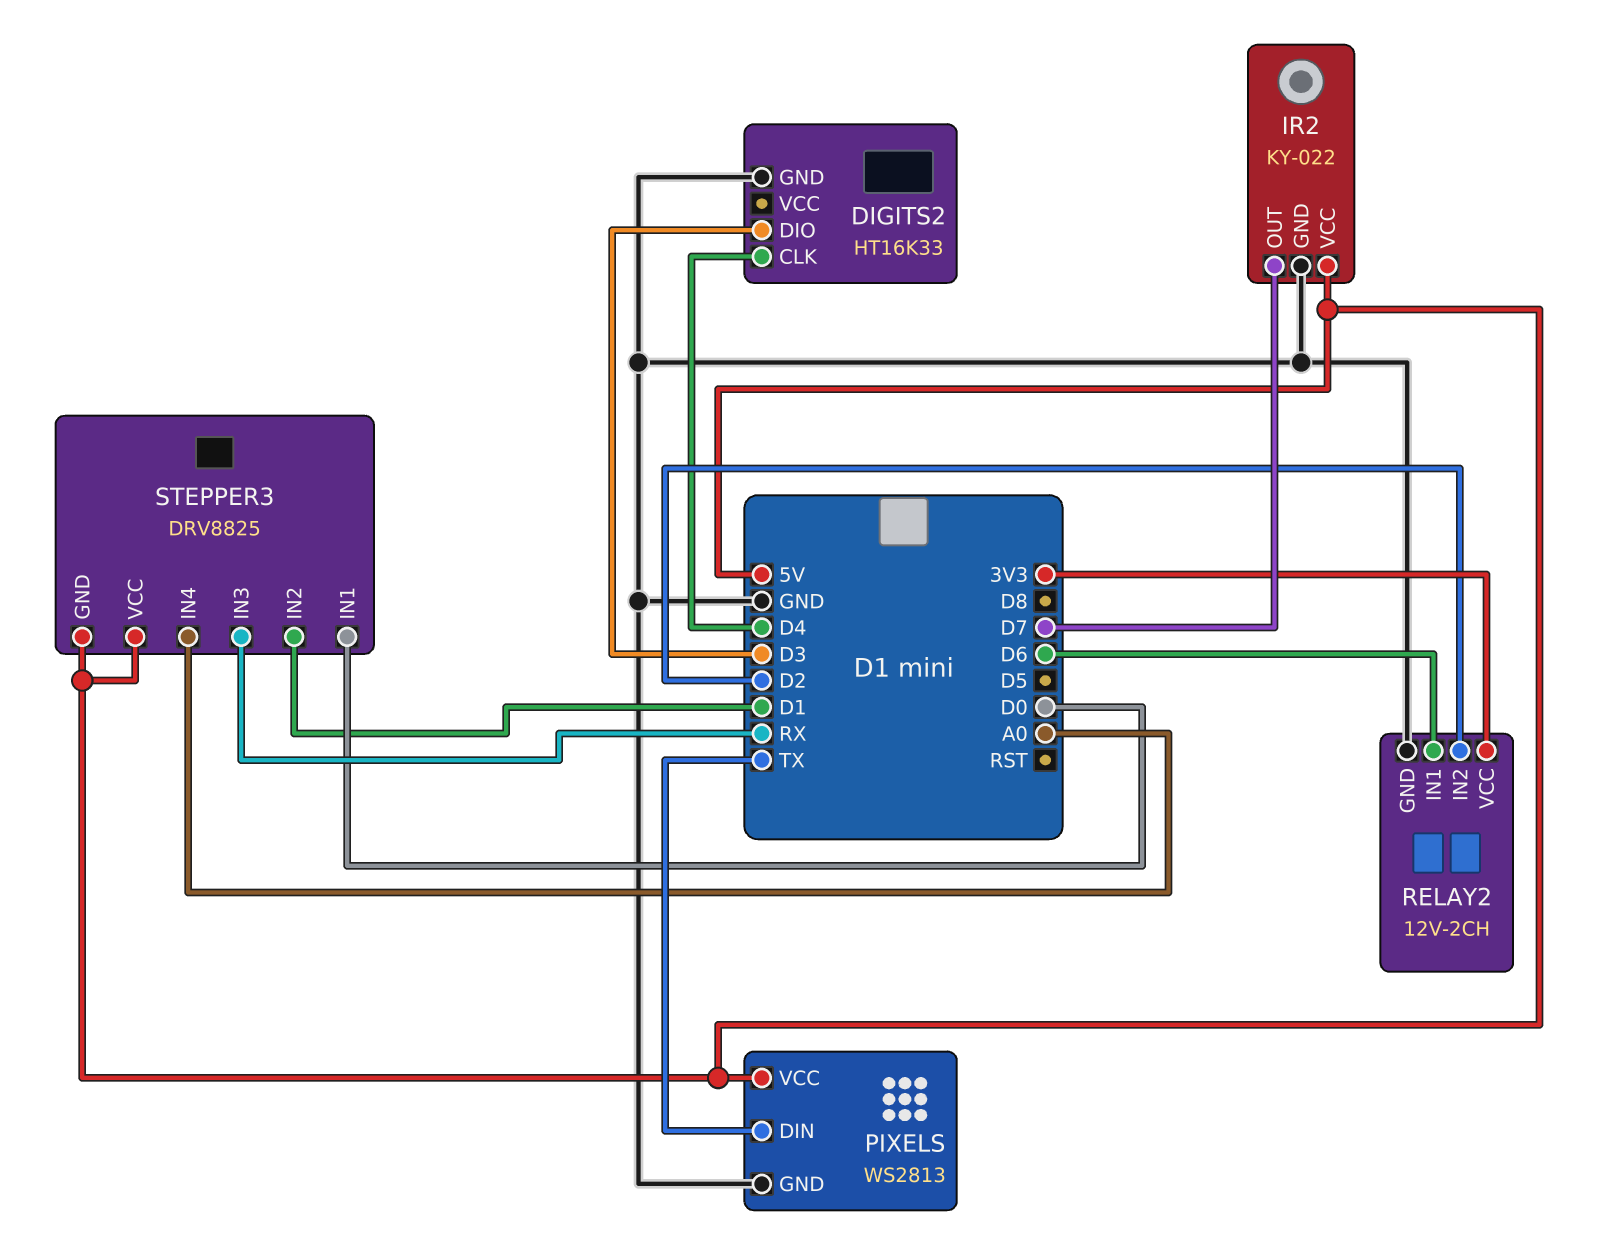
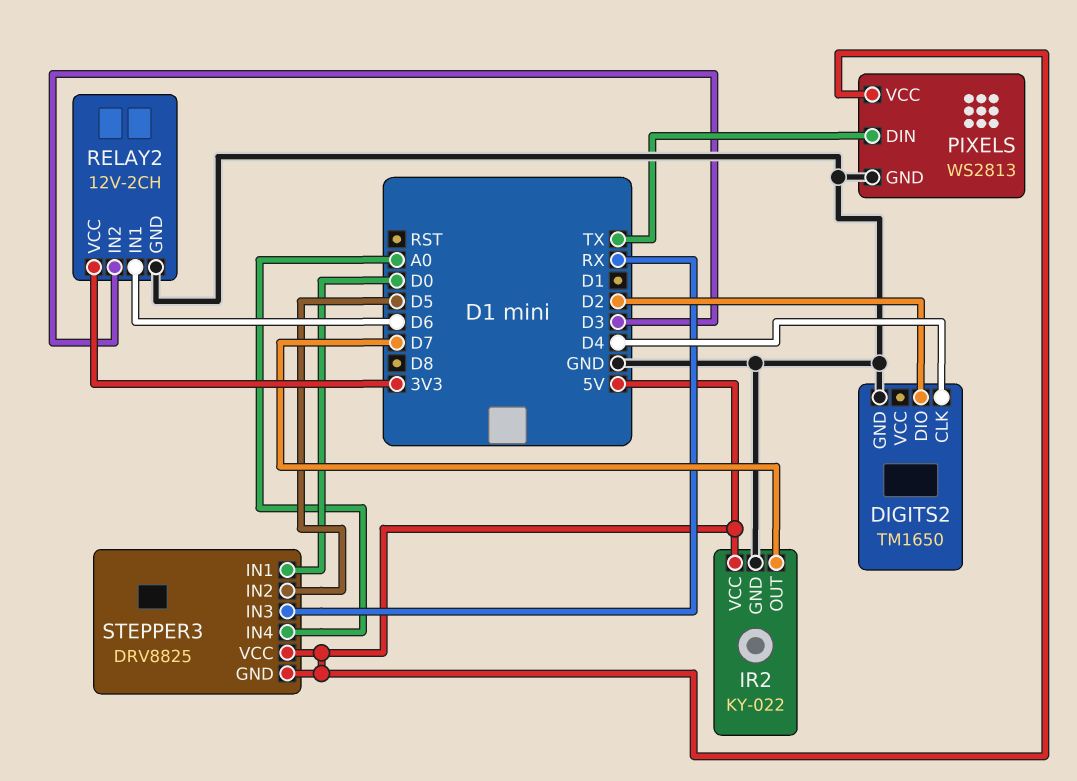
DIGITS2: HT16K33 -> TM1650
DIGITS2 pin DIO: D3 -> D2
RELAY2 pin IN2: D2 -> D3
STEPPER3 pin IN2: D1 -> D5

